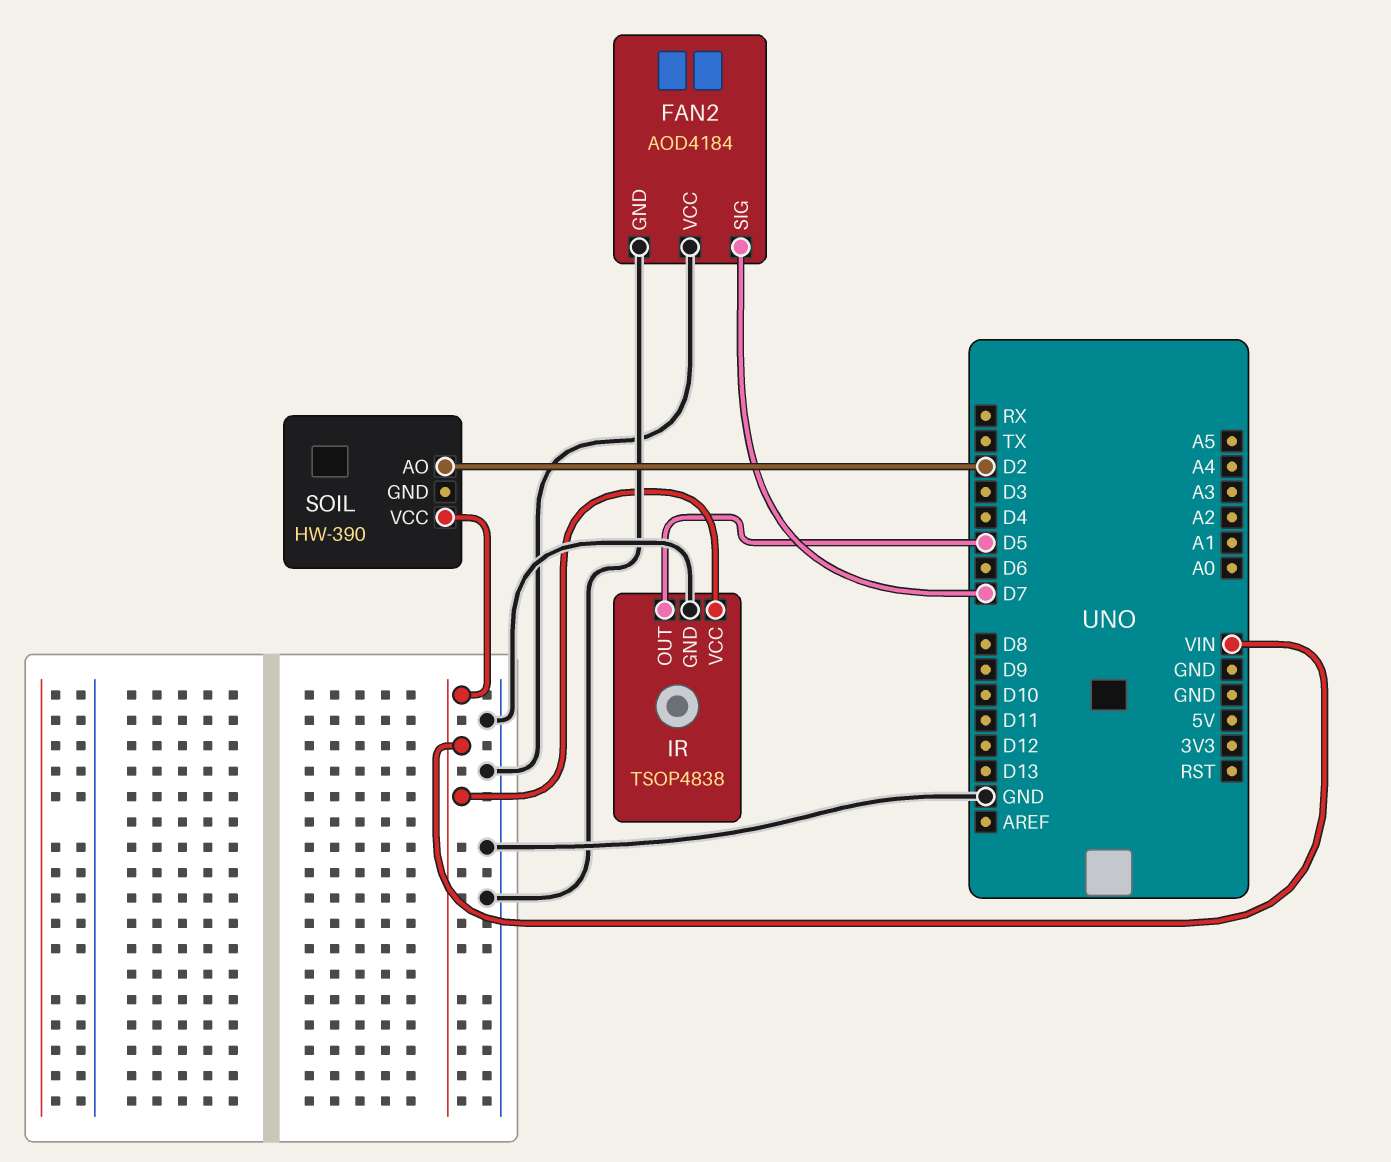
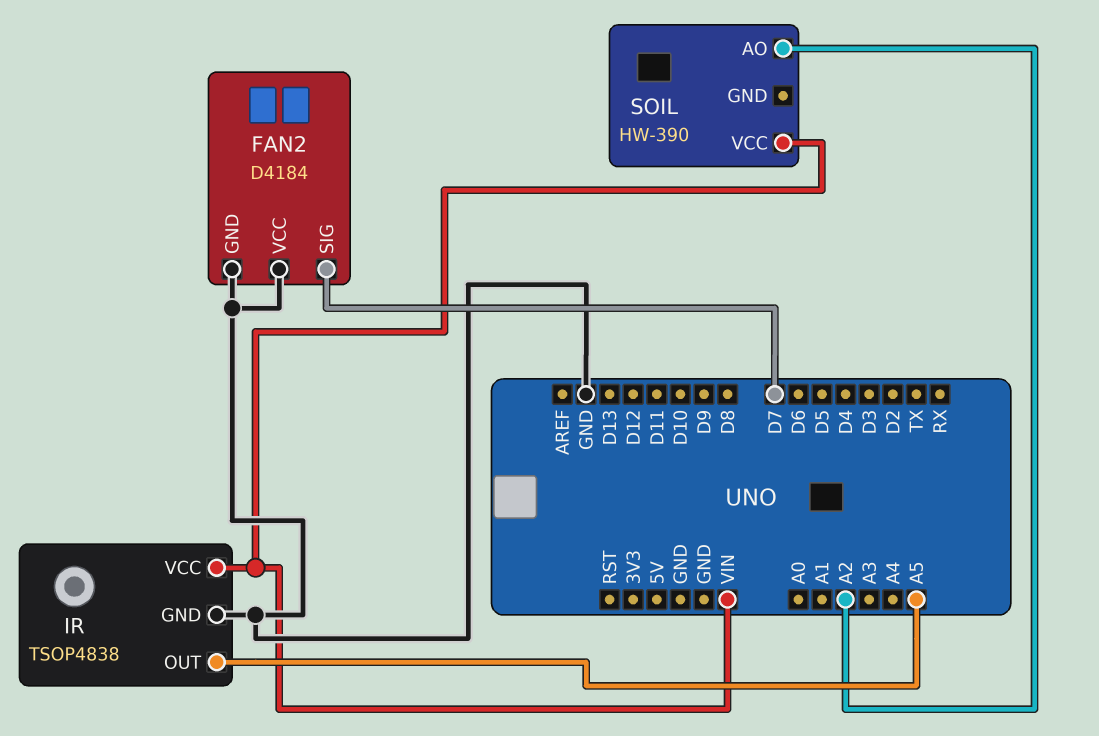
FAN2: AOD4184 -> D4184
IR pin OUT: D5 -> A5
SOIL pin AO: D2 -> A2

